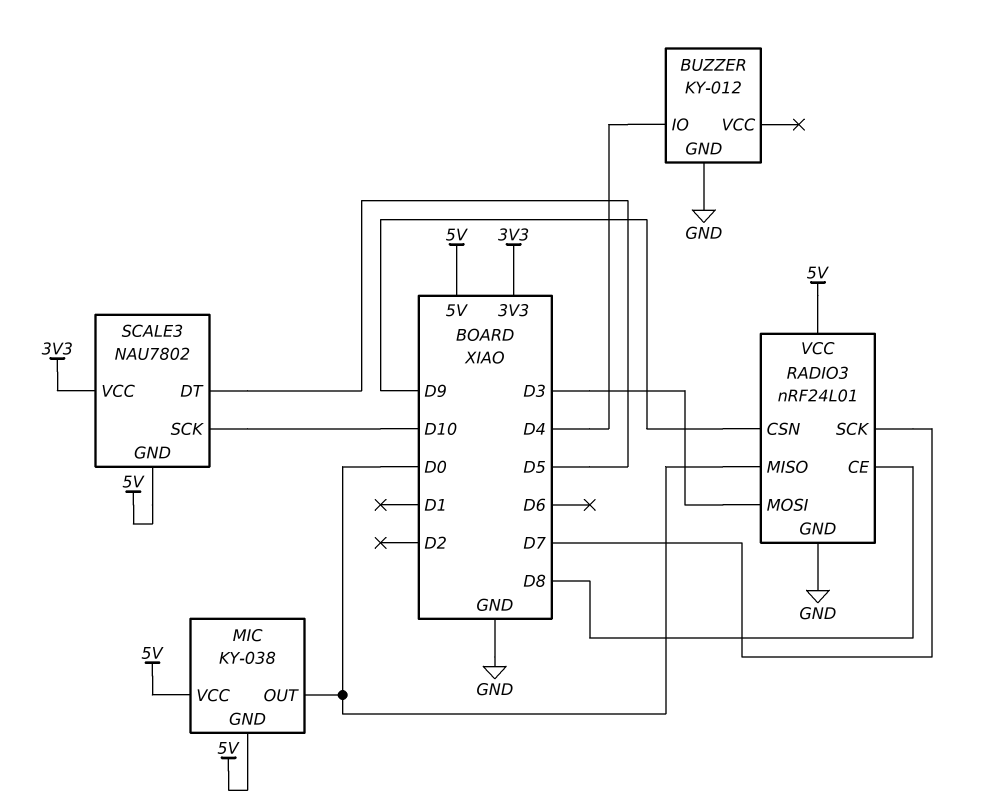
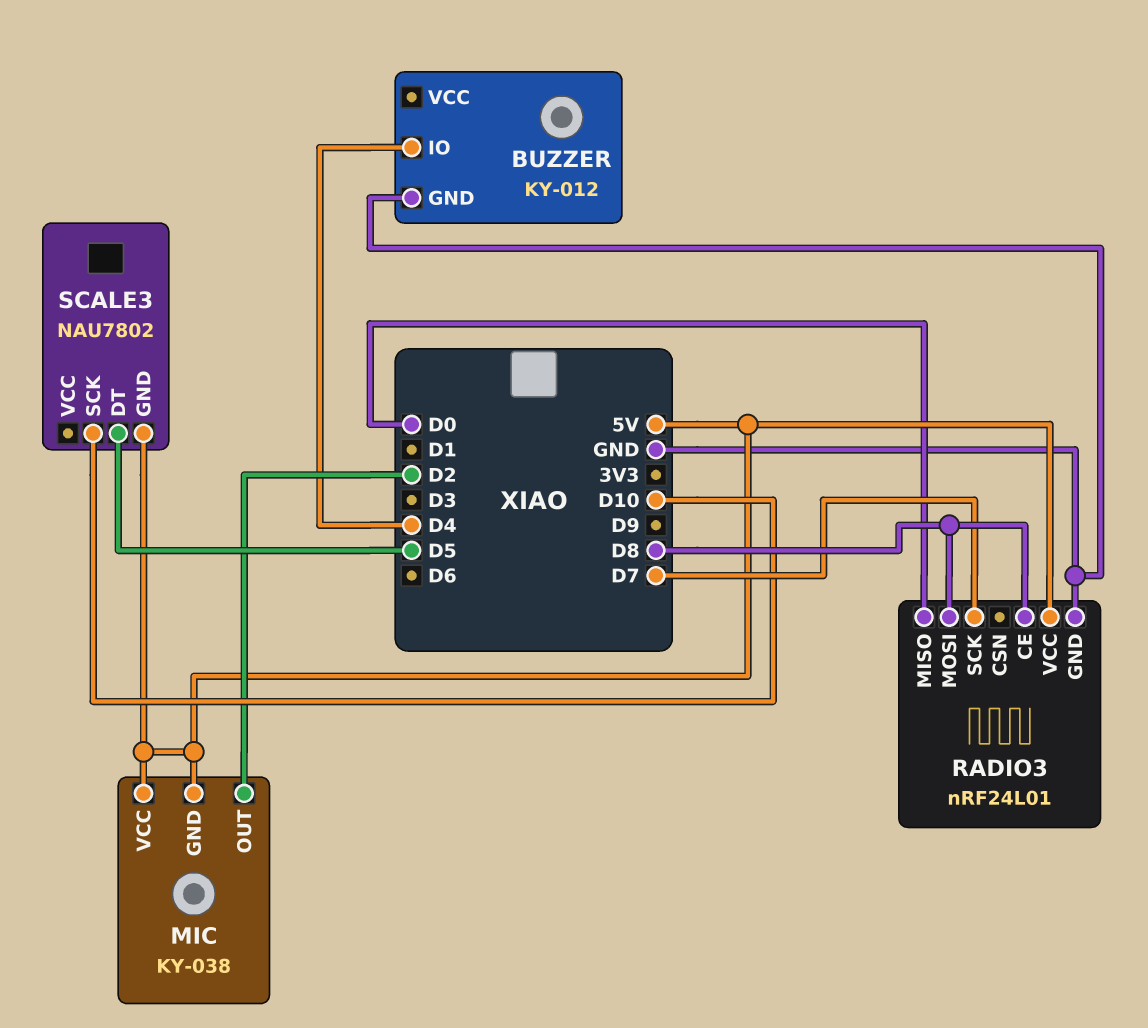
MIC pin OUT: D0 -> D2
RADIO3 pin CSN: D9 -> none
RADIO3 pin MOSI: D3 -> D8
SCALE3 pin VCC: 3V3 -> none

